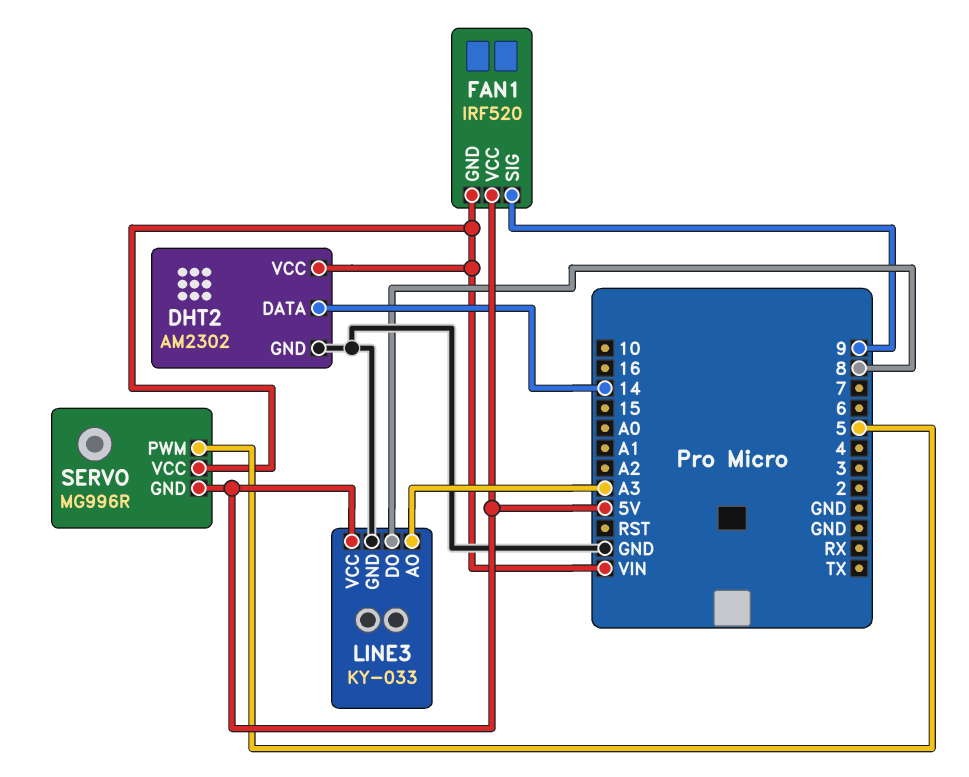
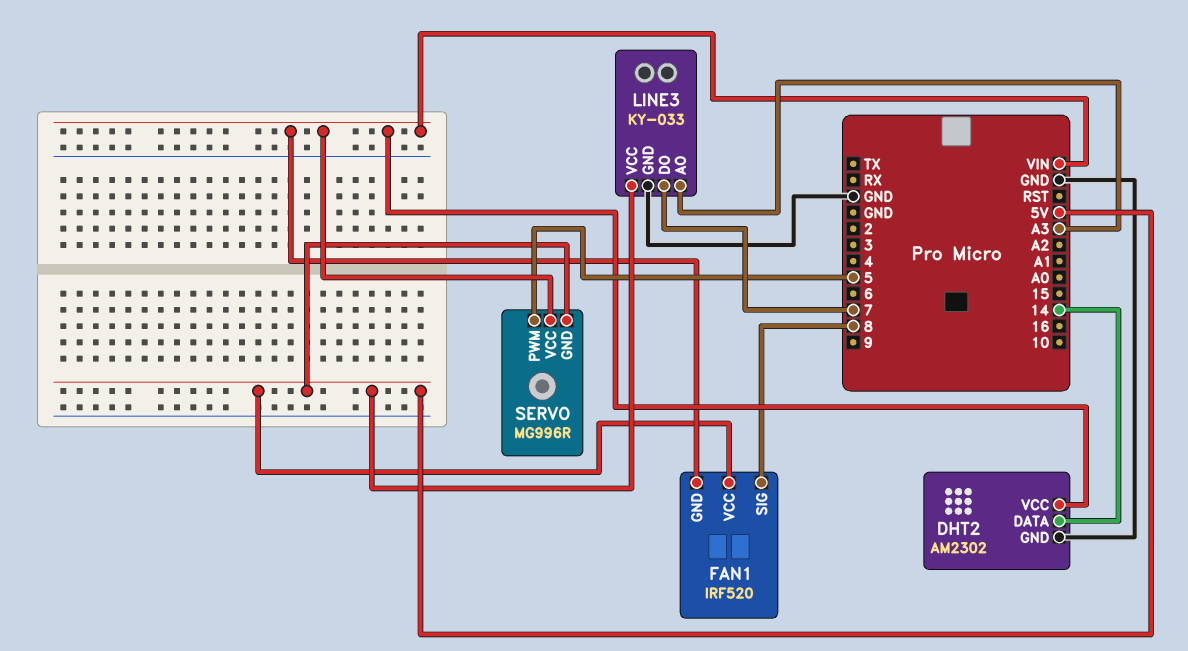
FAN1 pin SIG: 9 -> 8
LINE3 pin DO: 8 -> 7

